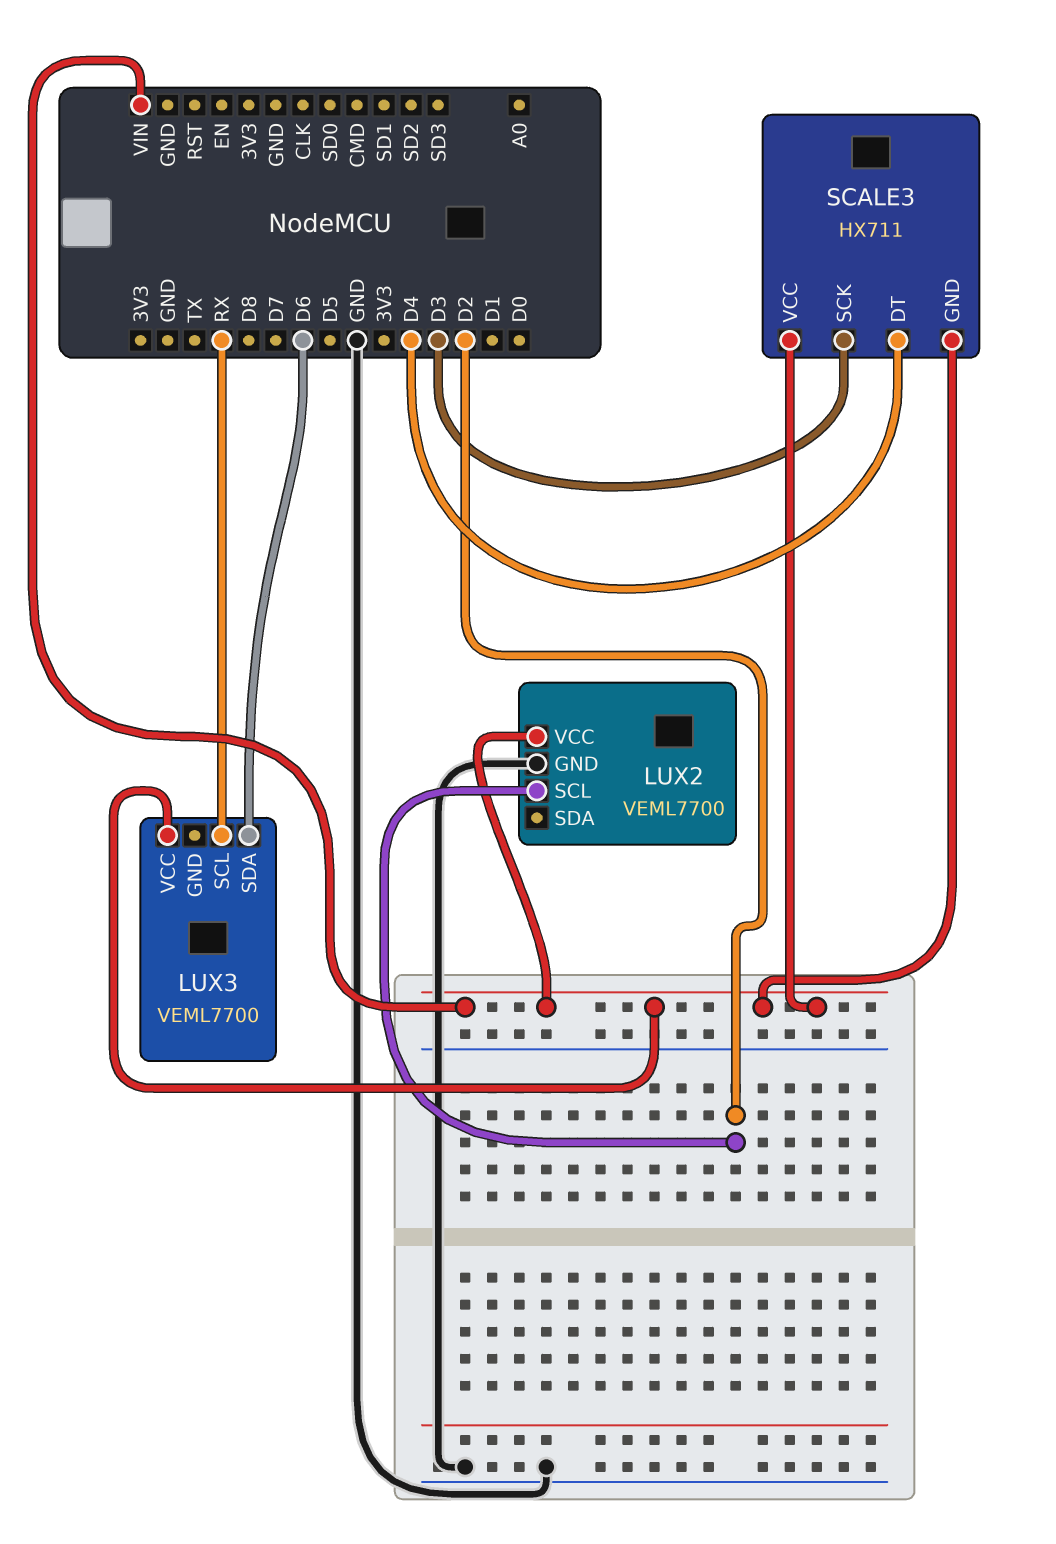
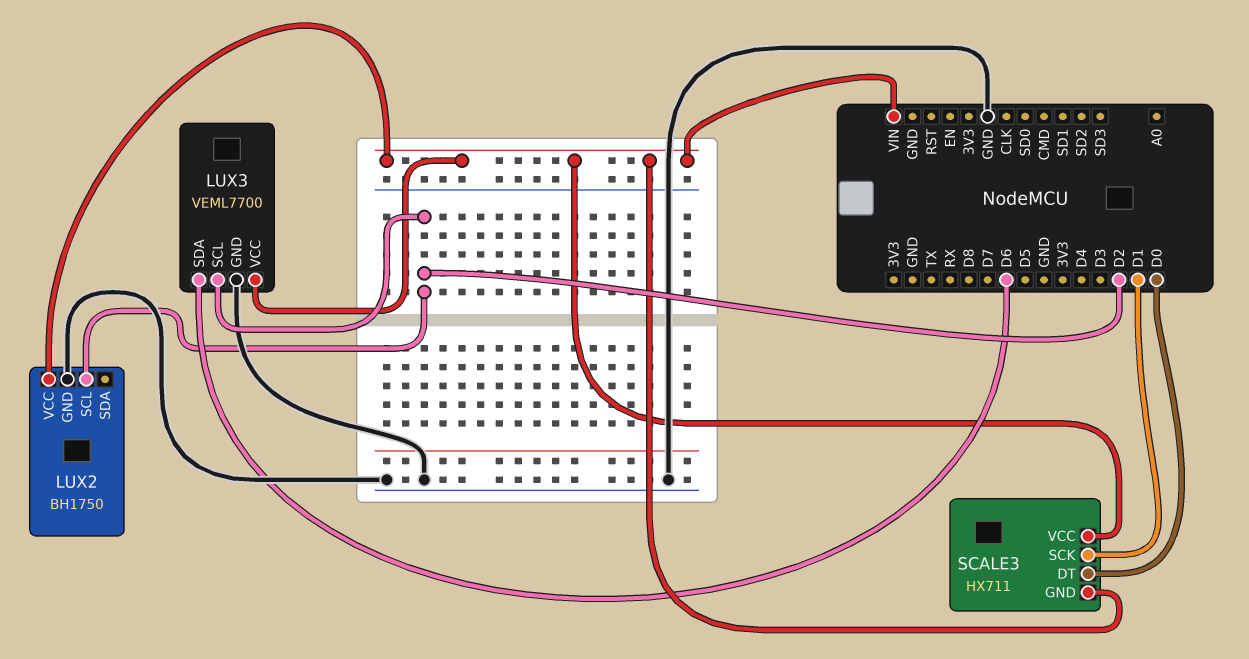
LUX2: VEML7700 -> BH1750
LUX3 pin GND: none -> GND
LUX3 pin SCL: RX -> D2
SCALE3 pin DT: D4 -> D0
SCALE3 pin SCK: D3 -> D1

